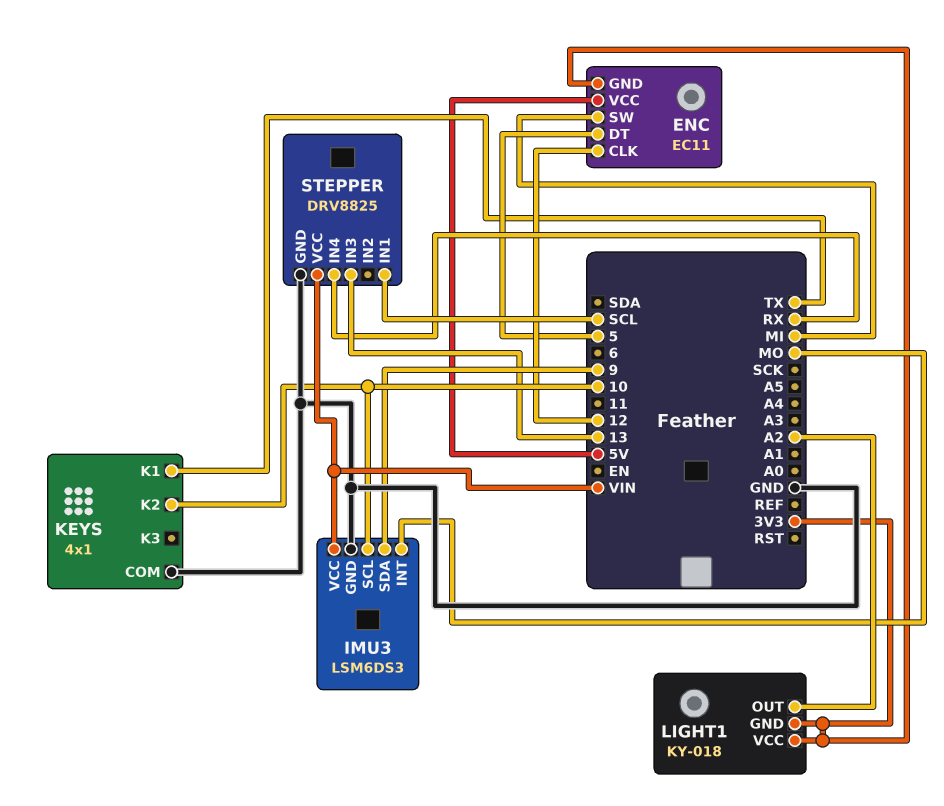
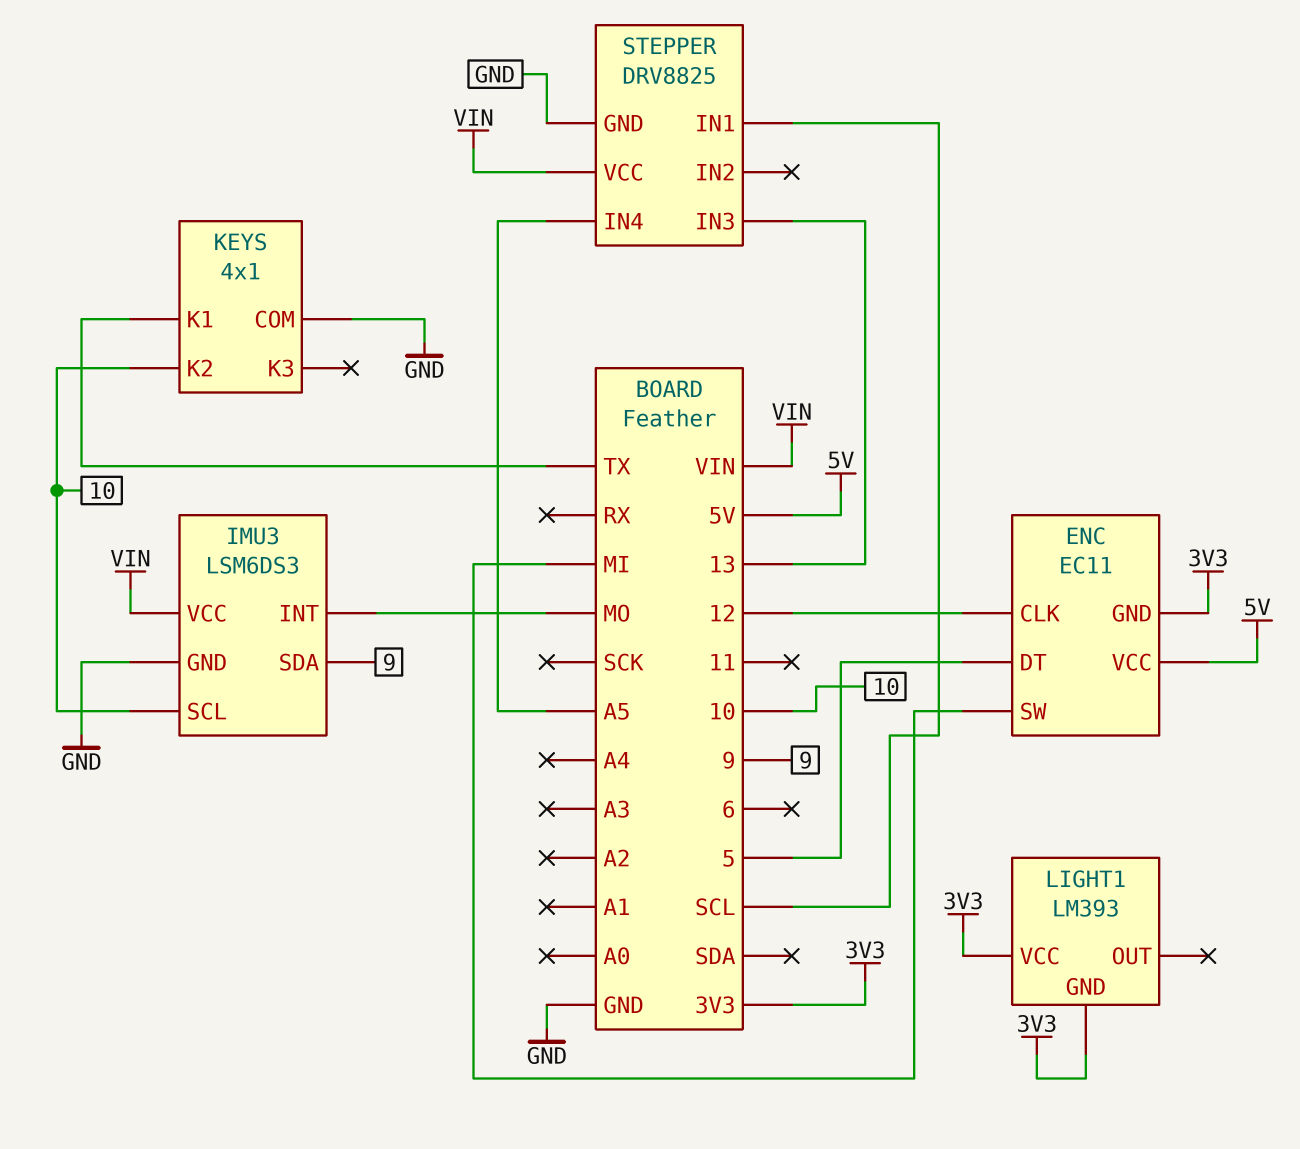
LIGHT1: KY-018 -> LM393
LIGHT1 pin OUT: A2 -> none
STEPPER pin IN4: RX -> A5

